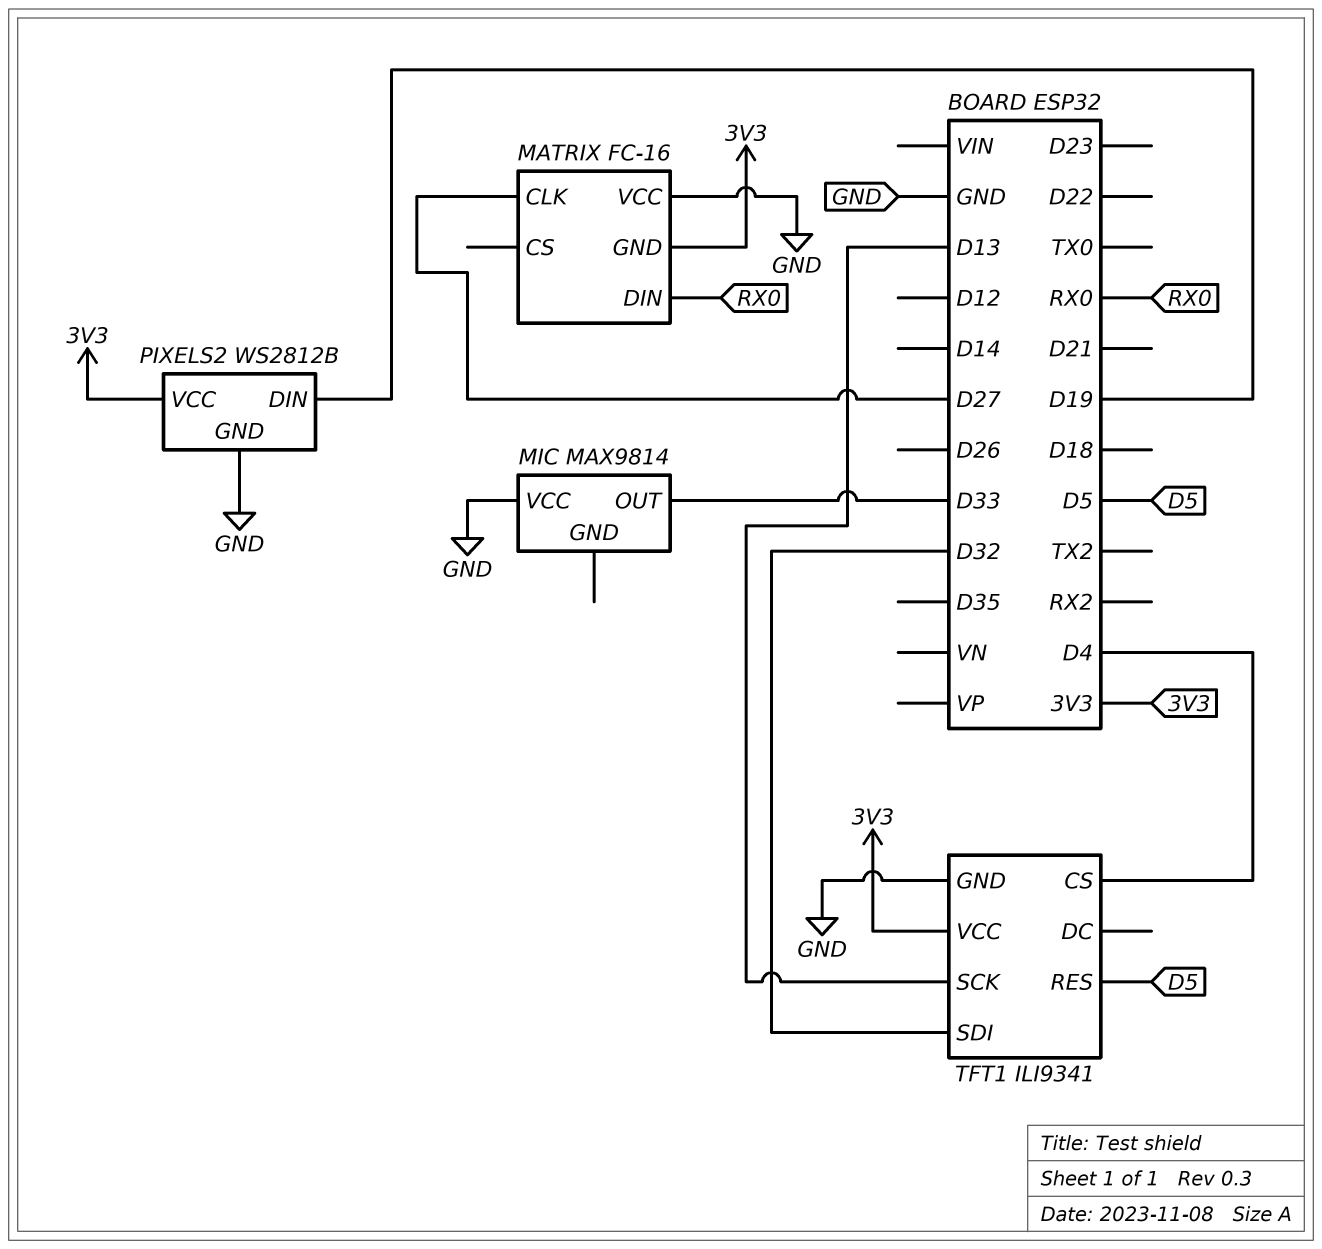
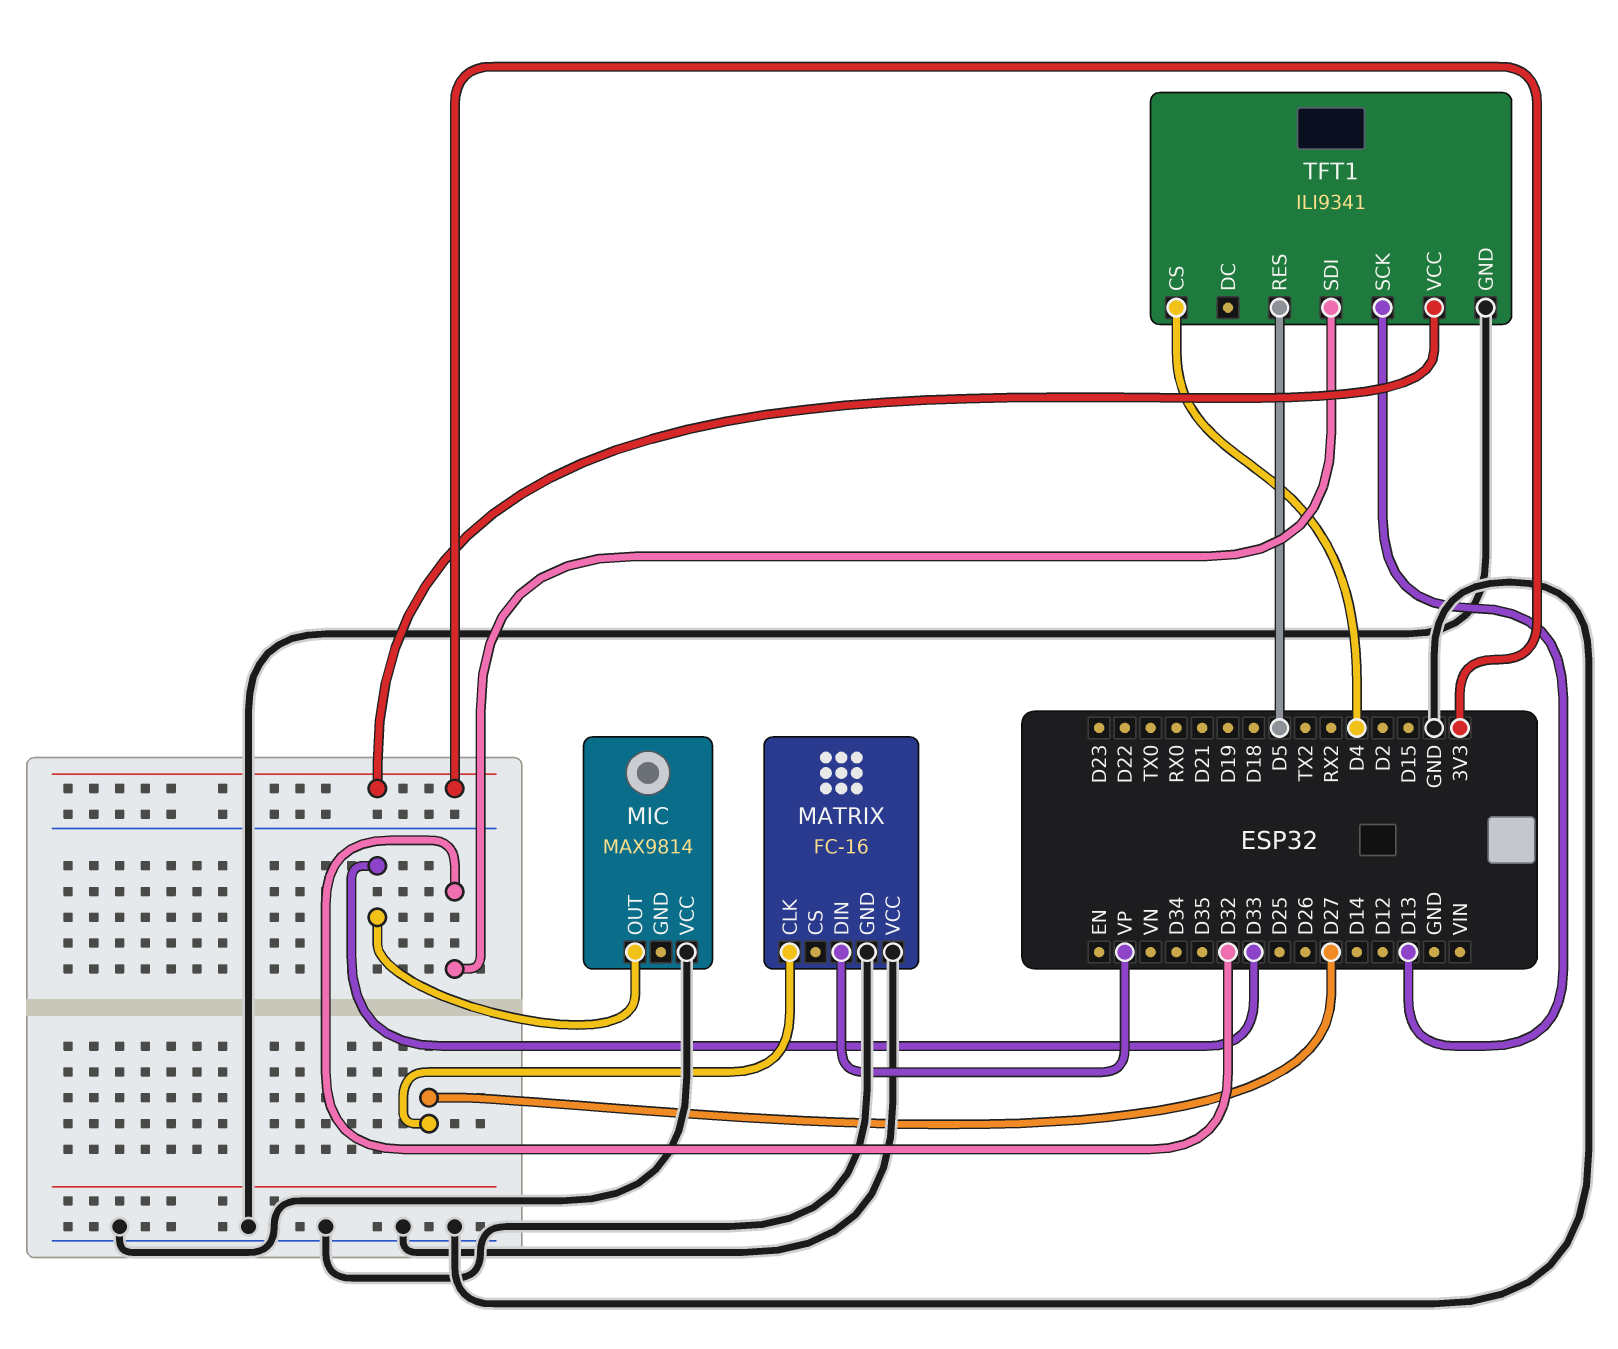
MATRIX pin DIN: RX0 -> VP
MATRIX pin GND: 3V3 -> GND
PIXELS2: WS2812B -> none
PIXELS2 pin DIN: D19 -> none
PIXELS2 pin GND: GND -> none
PIXELS2 pin VCC: 3V3 -> none

